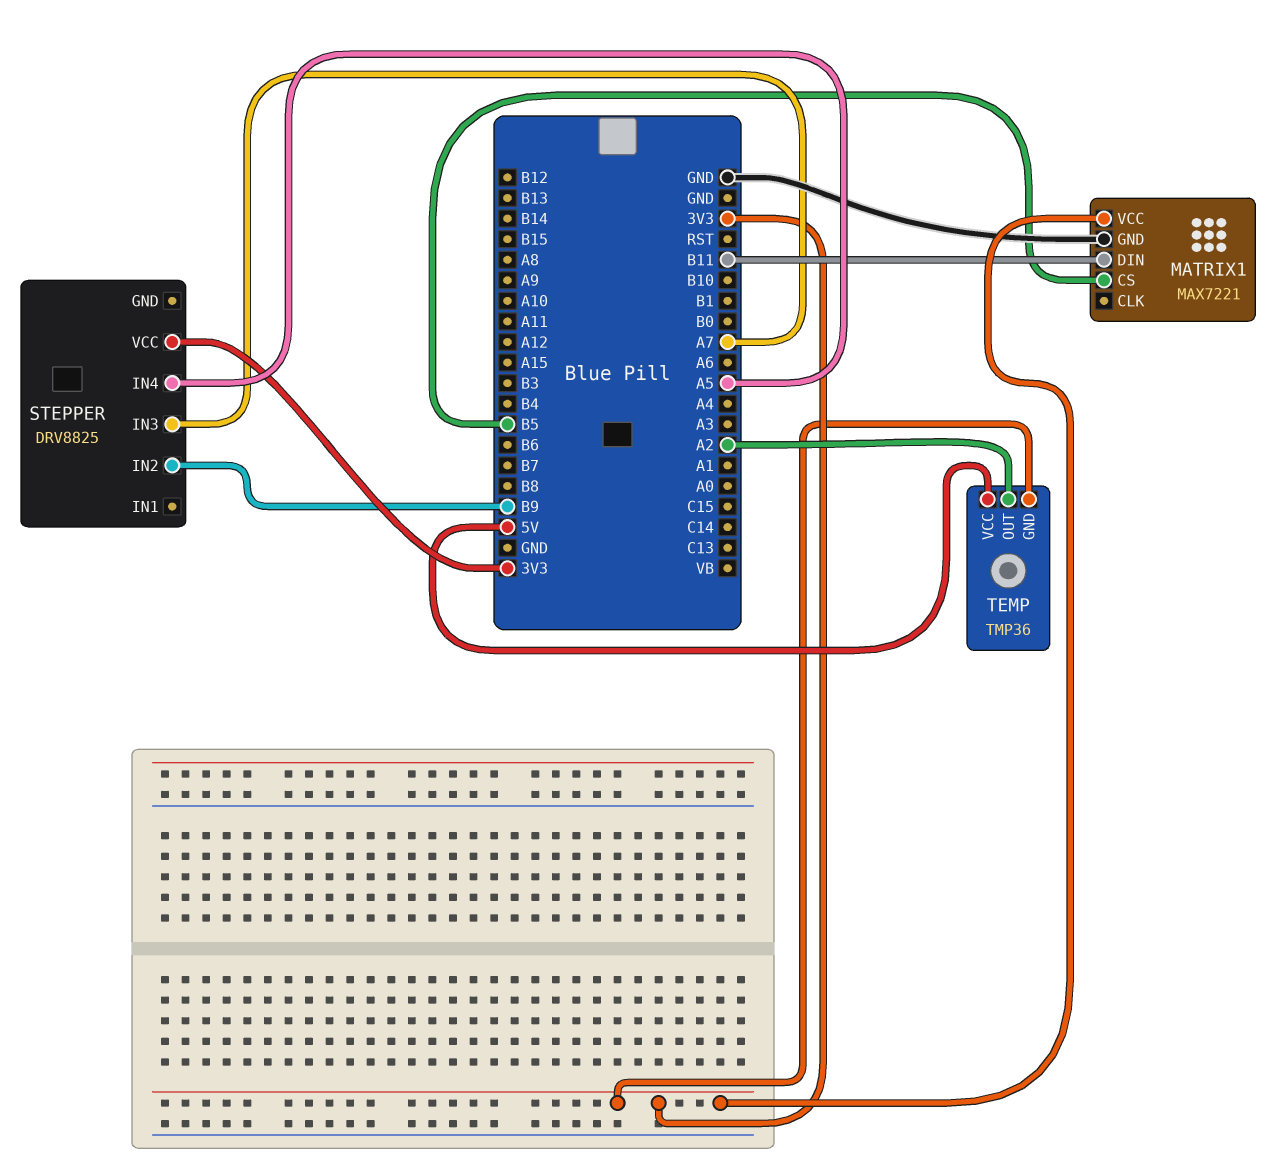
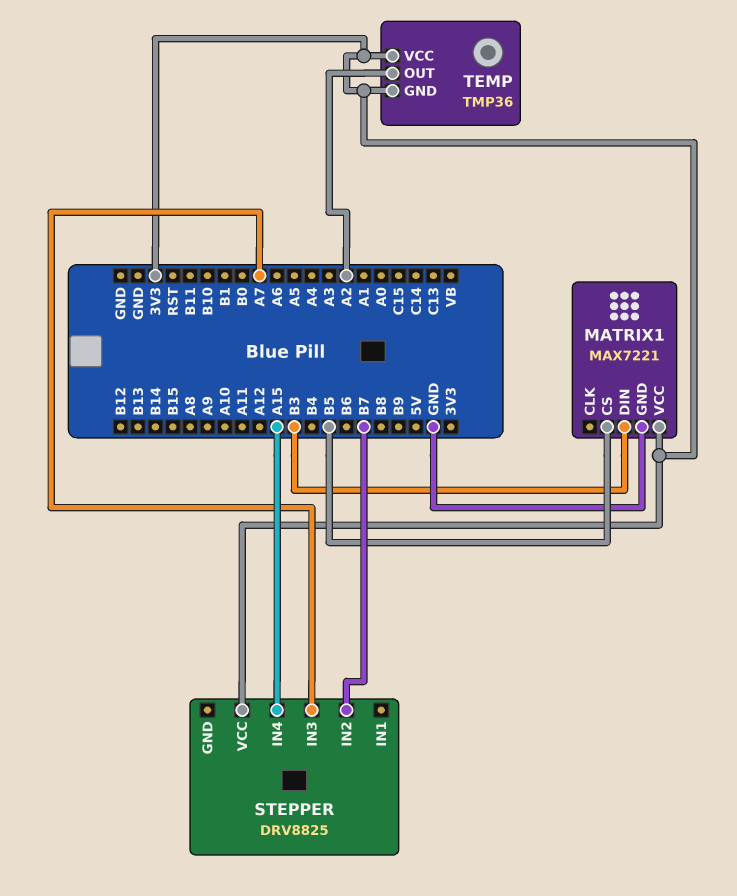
MATRIX1 pin DIN: B11 -> B3
STEPPER pin IN2: B9 -> B7
STEPPER pin IN4: A5 -> A15
TEMP pin VCC: 5V -> 3V3

